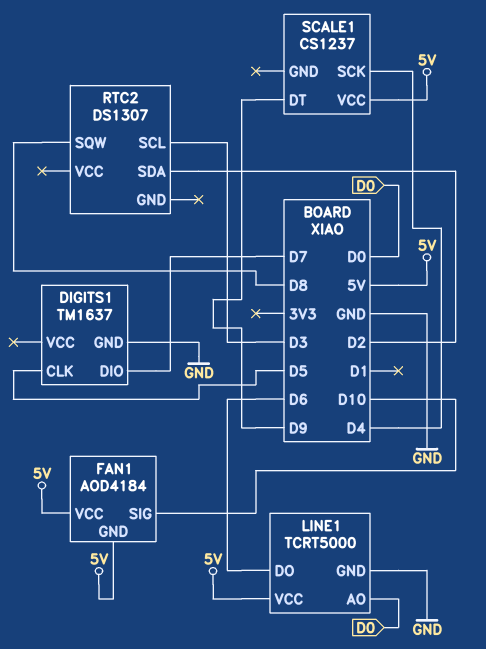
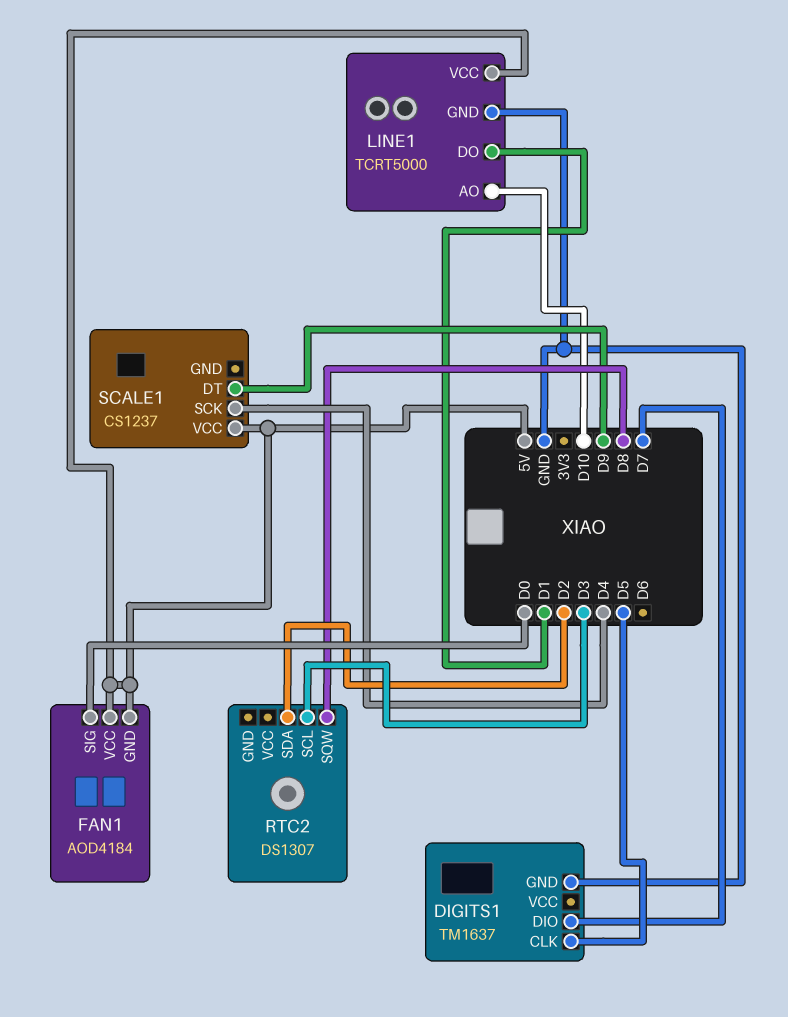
FAN1 pin SIG: D10 -> D0
LINE1 pin AO: D0 -> D10
LINE1 pin DO: D6 -> D1

